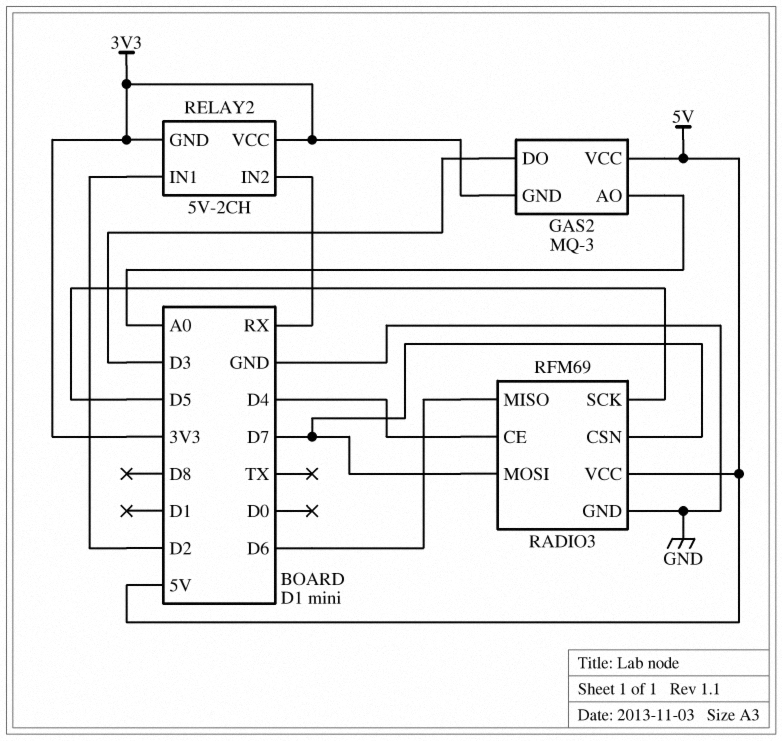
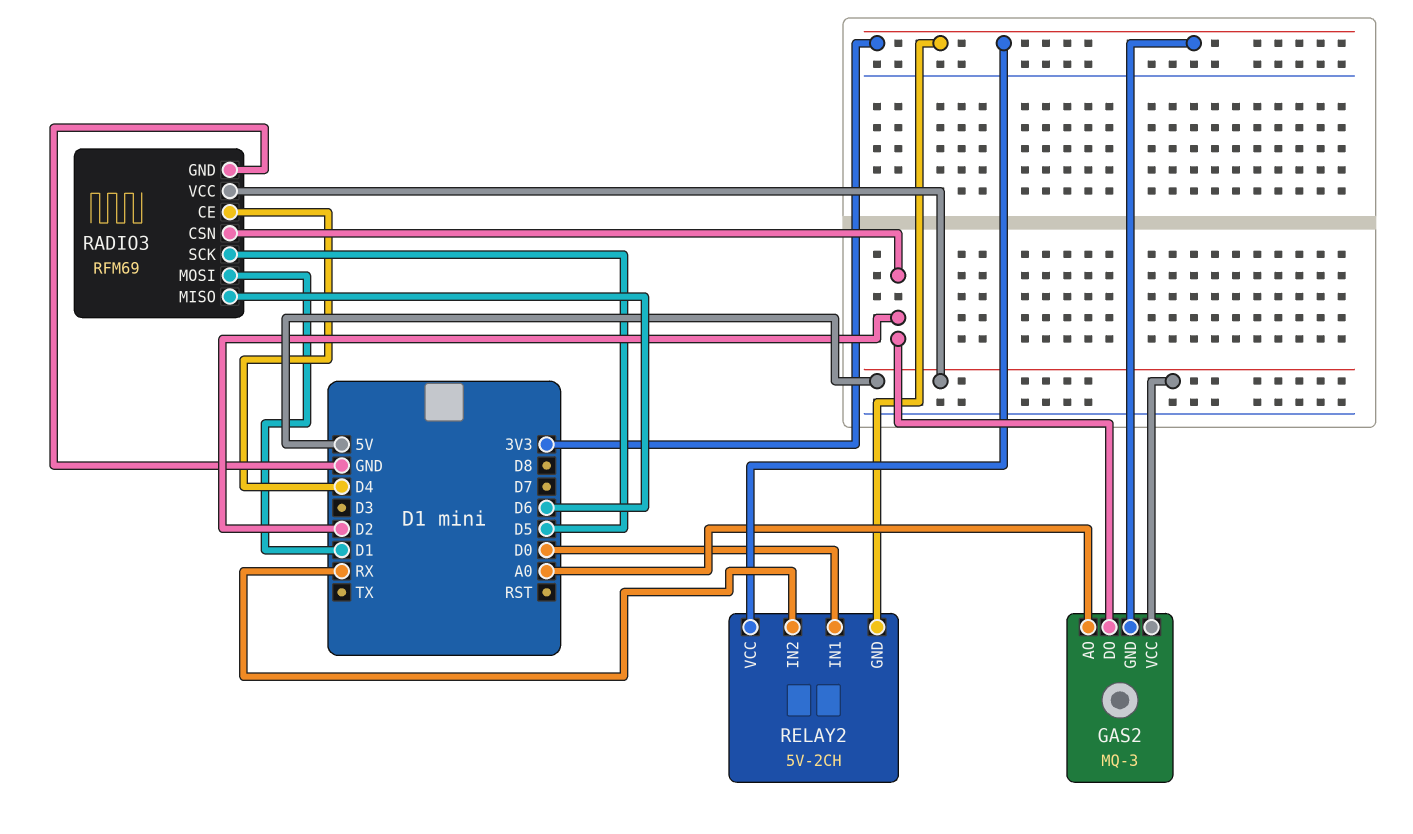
GAS2 pin DO: D3 -> D2
RADIO3 pin CSN: D7 -> D2
RADIO3 pin MOSI: D7 -> D1
RELAY2 pin IN1: D2 -> D0

